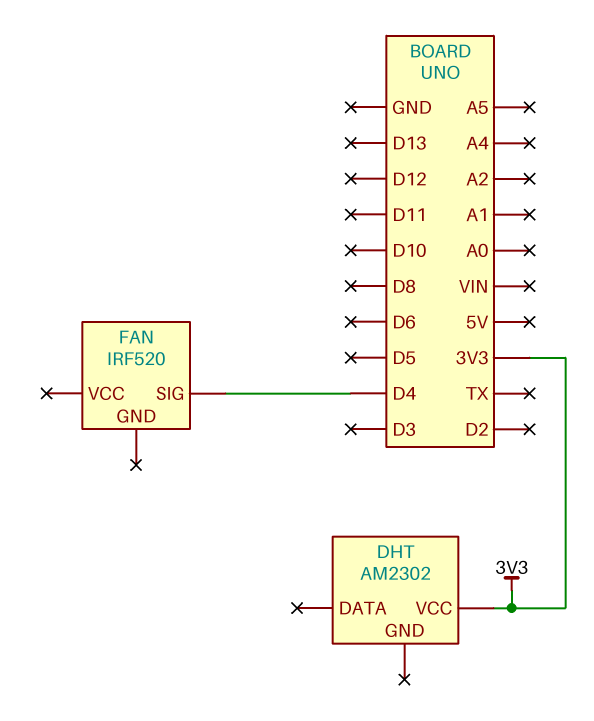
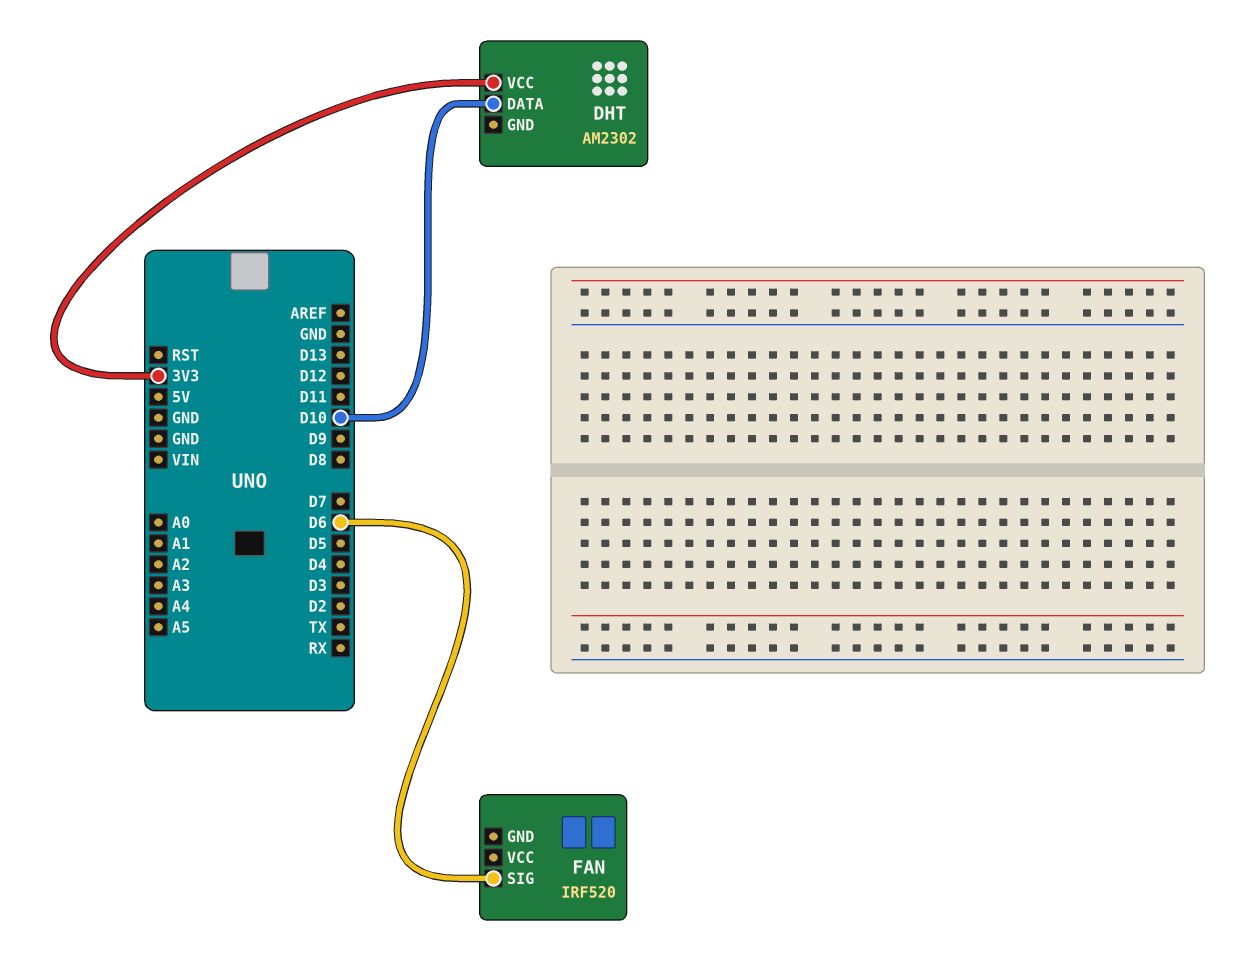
DHT pin DATA: none -> D10
FAN pin SIG: D4 -> D6

